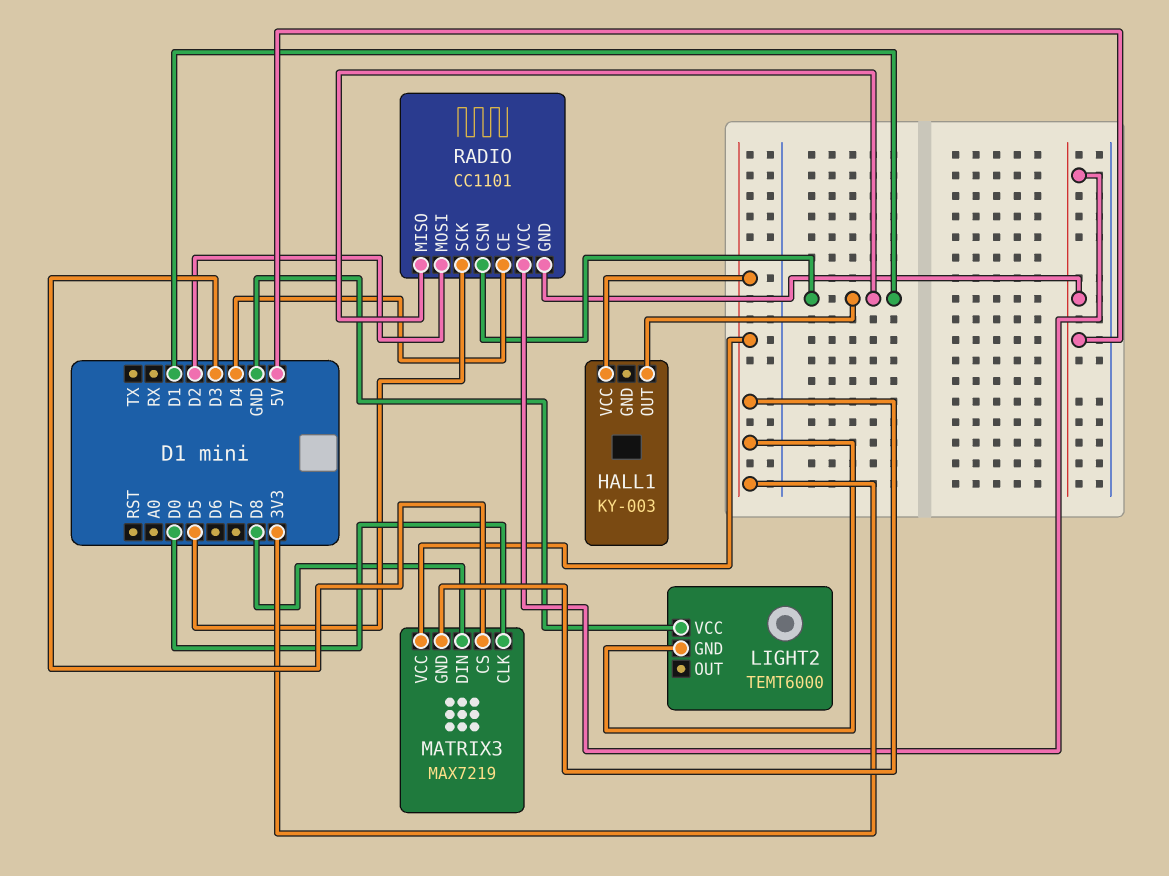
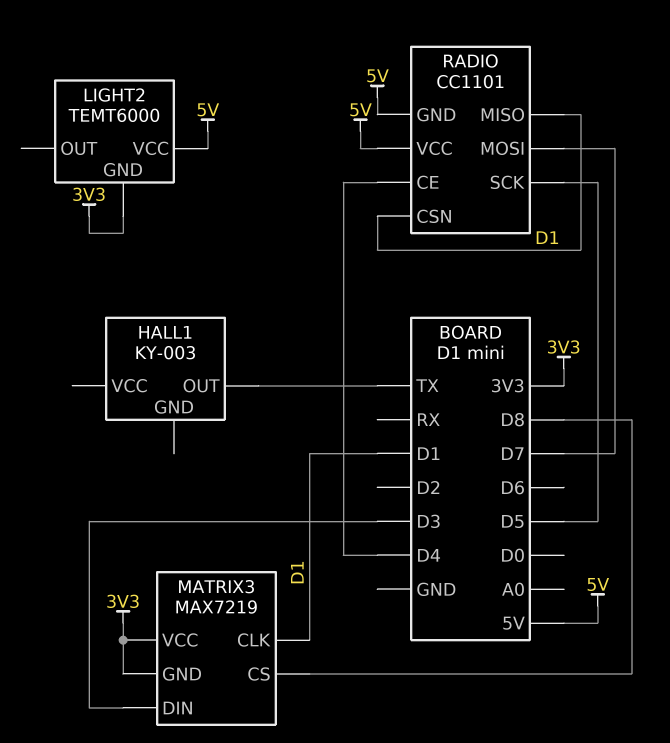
HALL1 pin OUT: D1 -> TX
HALL1 pin VCC: 3V3 -> none
LIGHT2 pin VCC: GND -> 5V
MATRIX3 pin CLK: D0 -> D1
MATRIX3 pin CS: D3 -> D8
MATRIX3 pin DIN: D8 -> D3
RADIO pin MOSI: D2 -> D7

